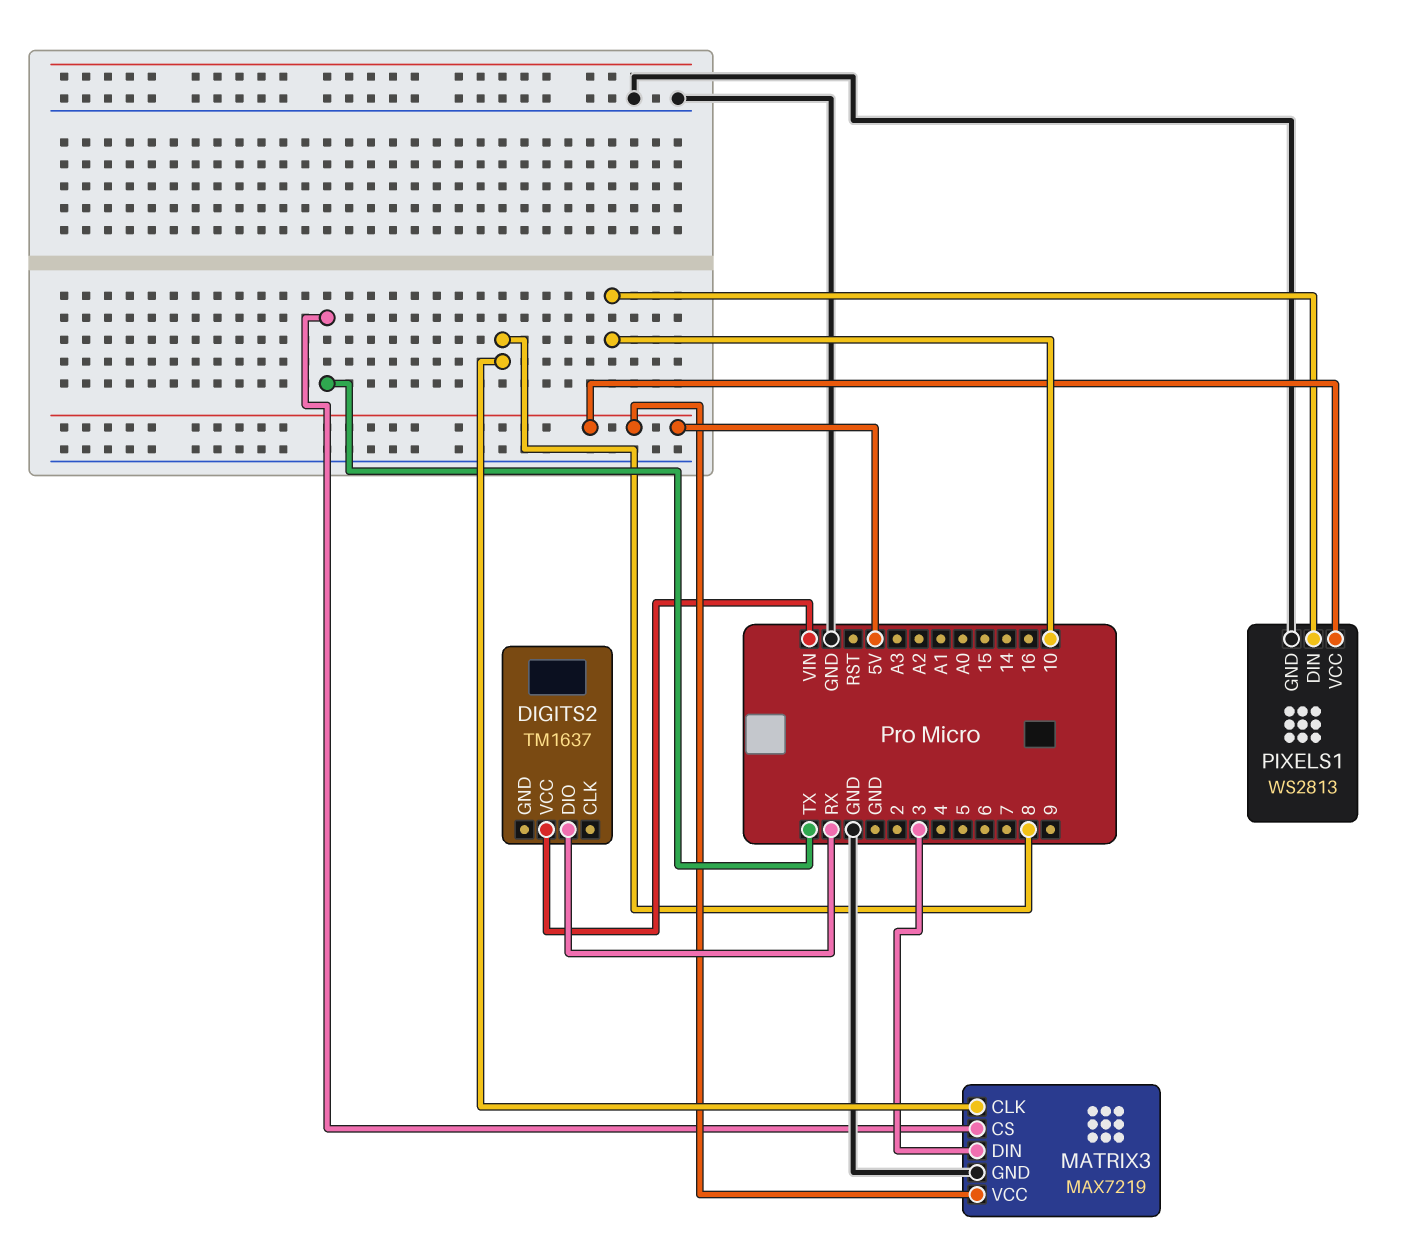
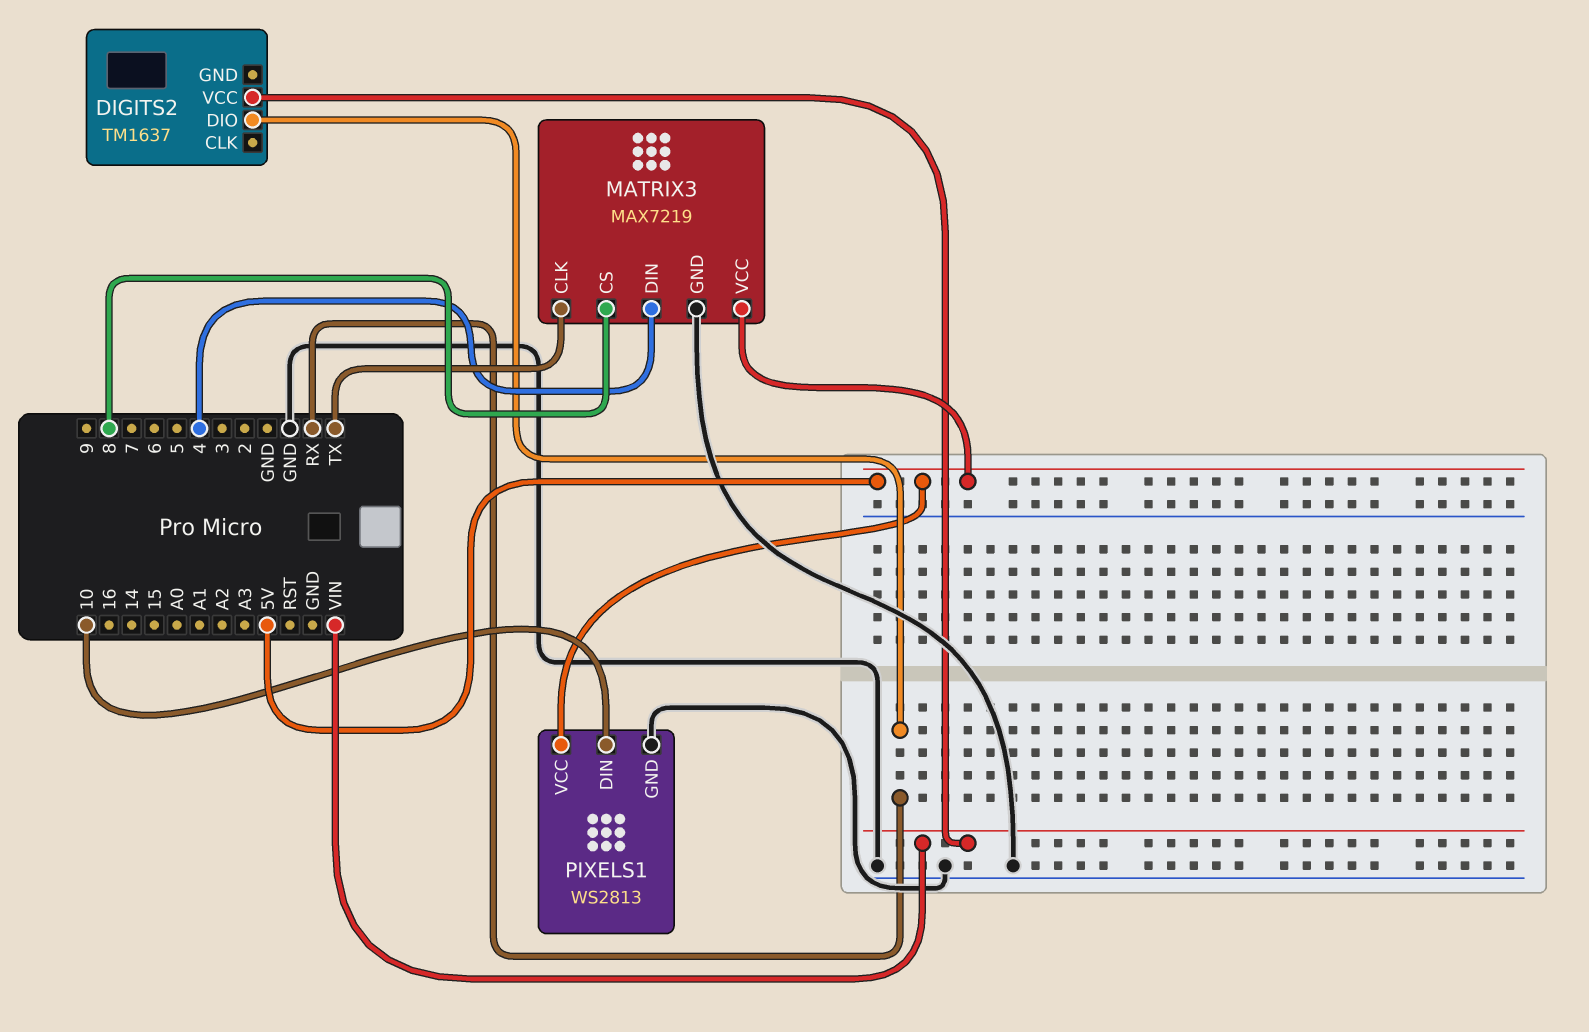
MATRIX3 pin CLK: 8 -> TX
MATRIX3 pin CS: TX -> 8
MATRIX3 pin DIN: 3 -> 4

